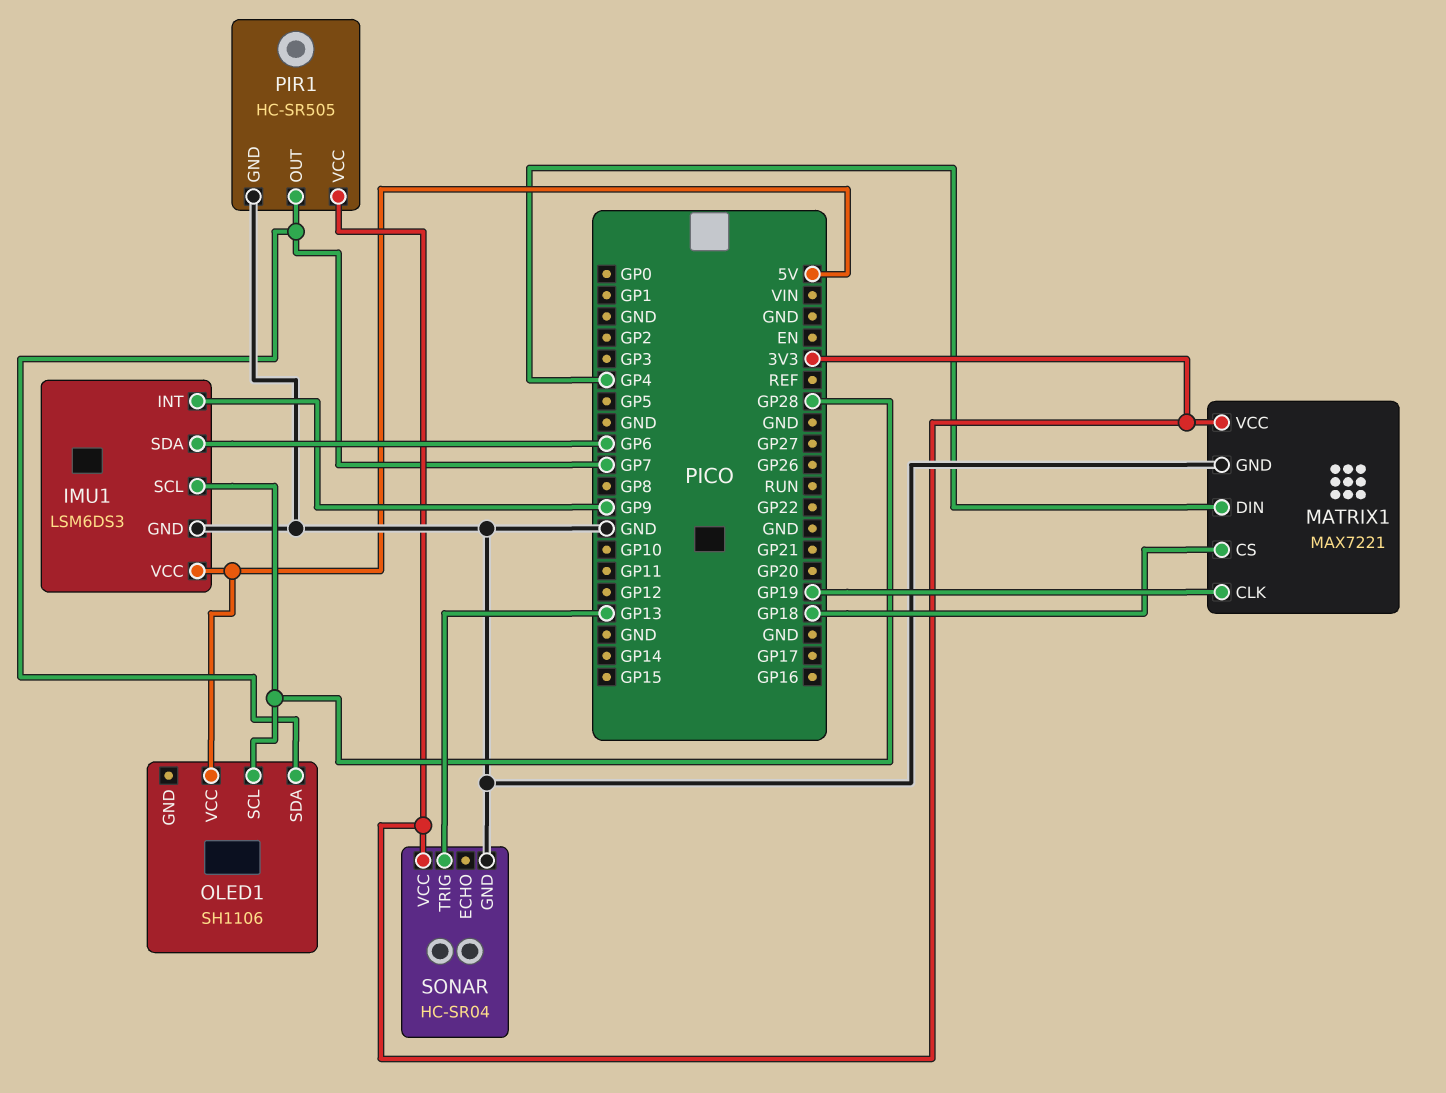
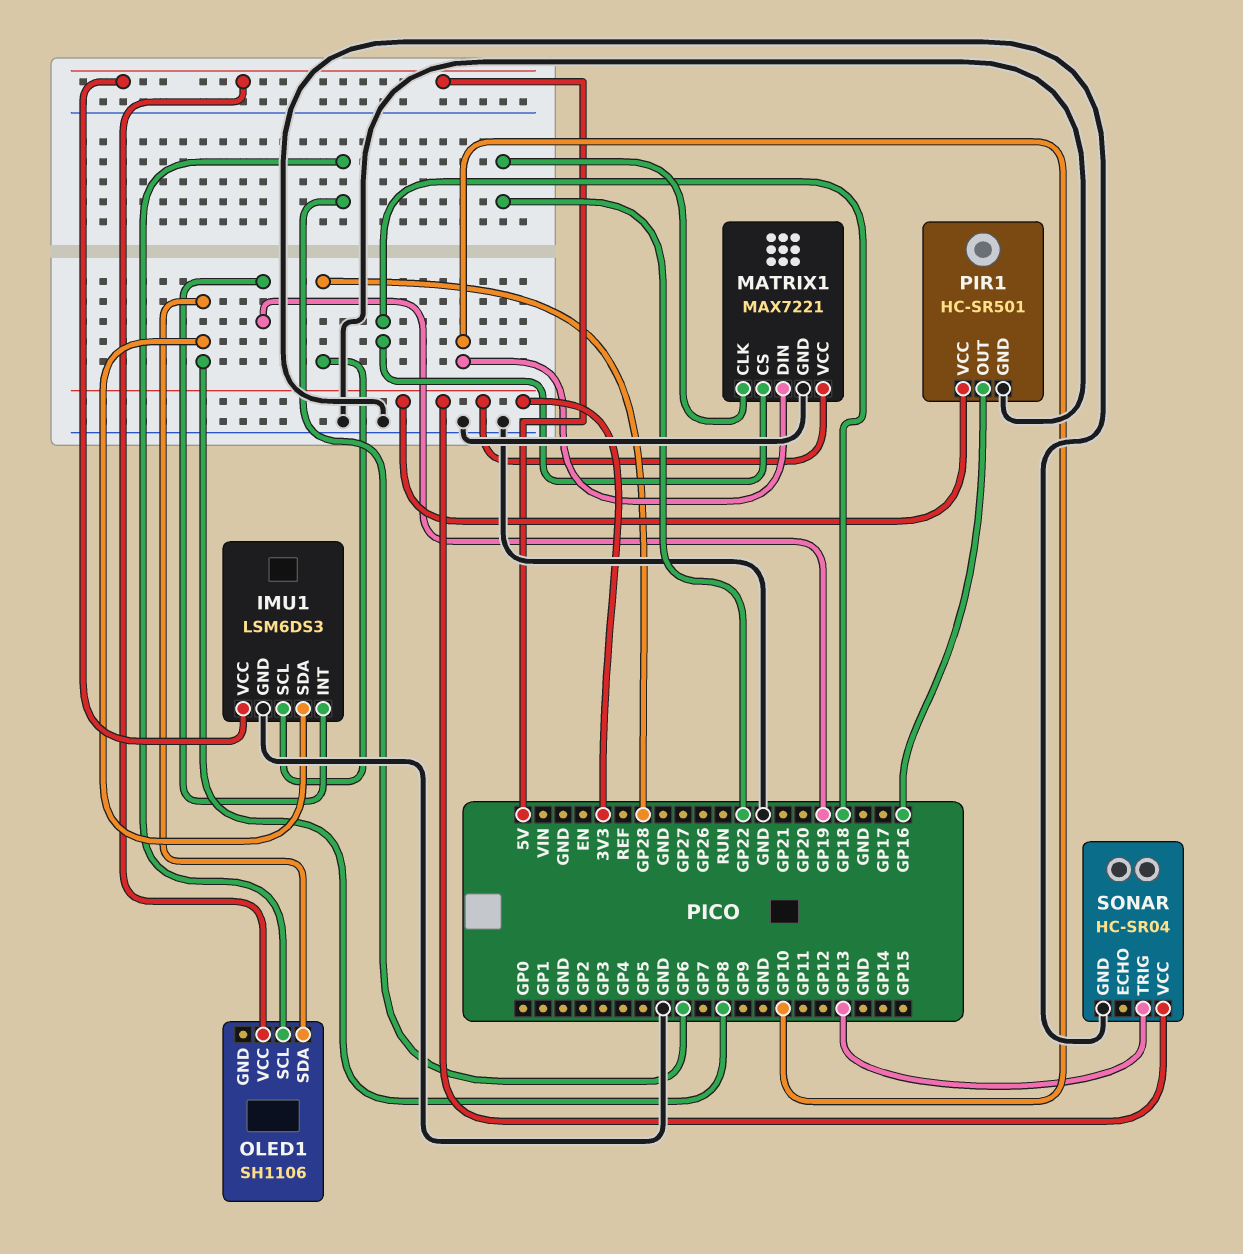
IMU1 pin INT: GP9 -> GP19
IMU1 pin SDA: GP6 -> GP8
MATRIX1 pin CLK: GP19 -> GP22
MATRIX1 pin DIN: GP4 -> GP10
OLED1 pin SCL: GP28 -> GP6
OLED1 pin SDA: GP7 -> GP8
PIR1: HC-SR505 -> HC-SR501
PIR1 pin OUT: GP7 -> GP16

